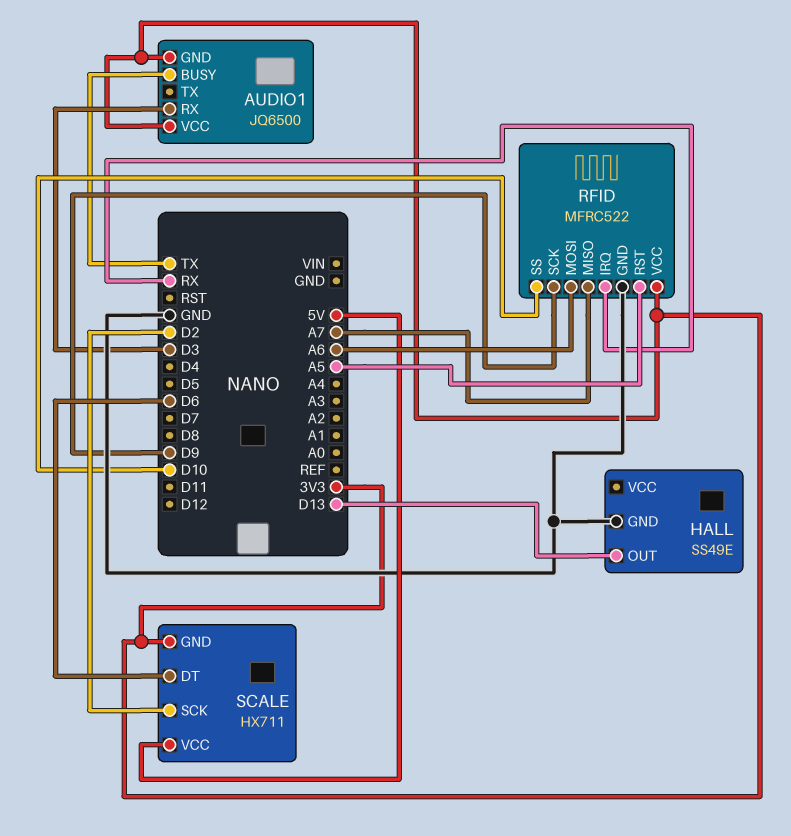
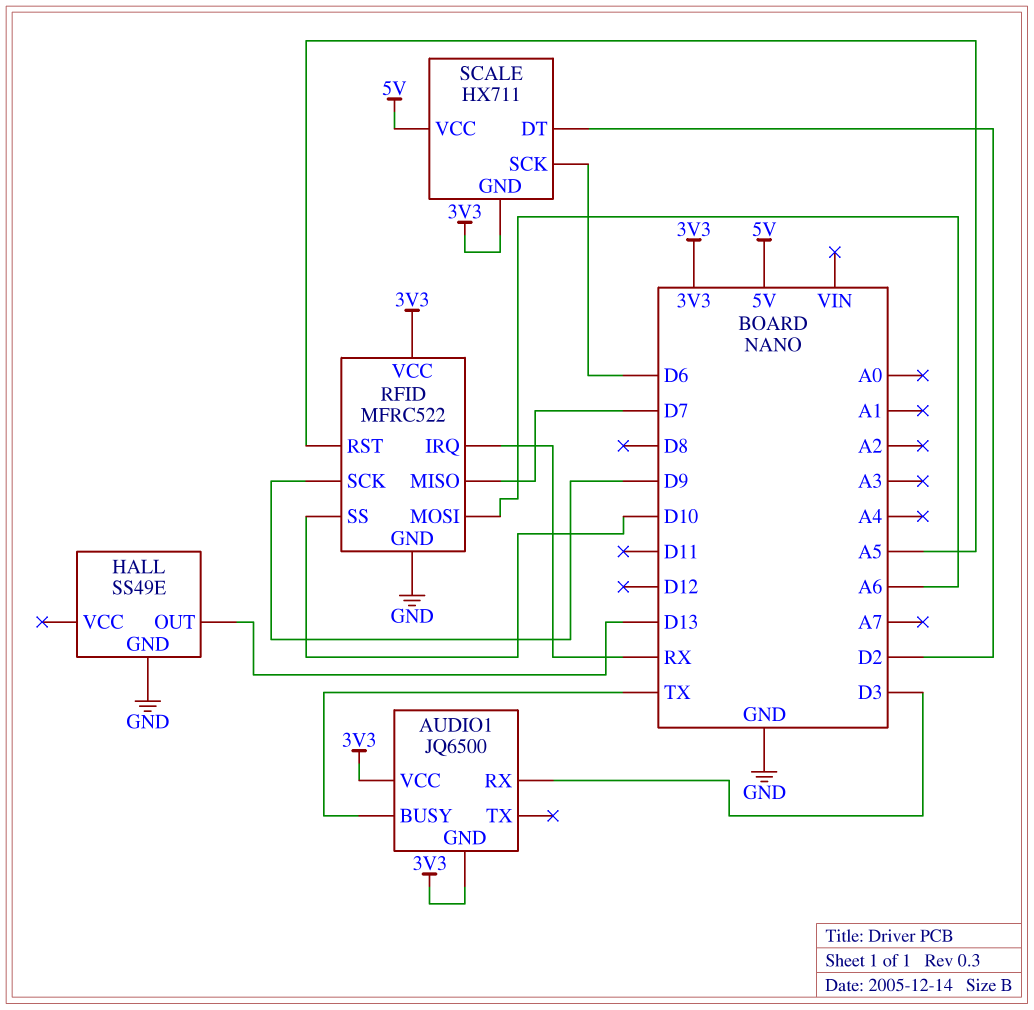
RFID pin MISO: A7 -> D7
SCALE pin DT: D6 -> D2
SCALE pin SCK: D2 -> D6

